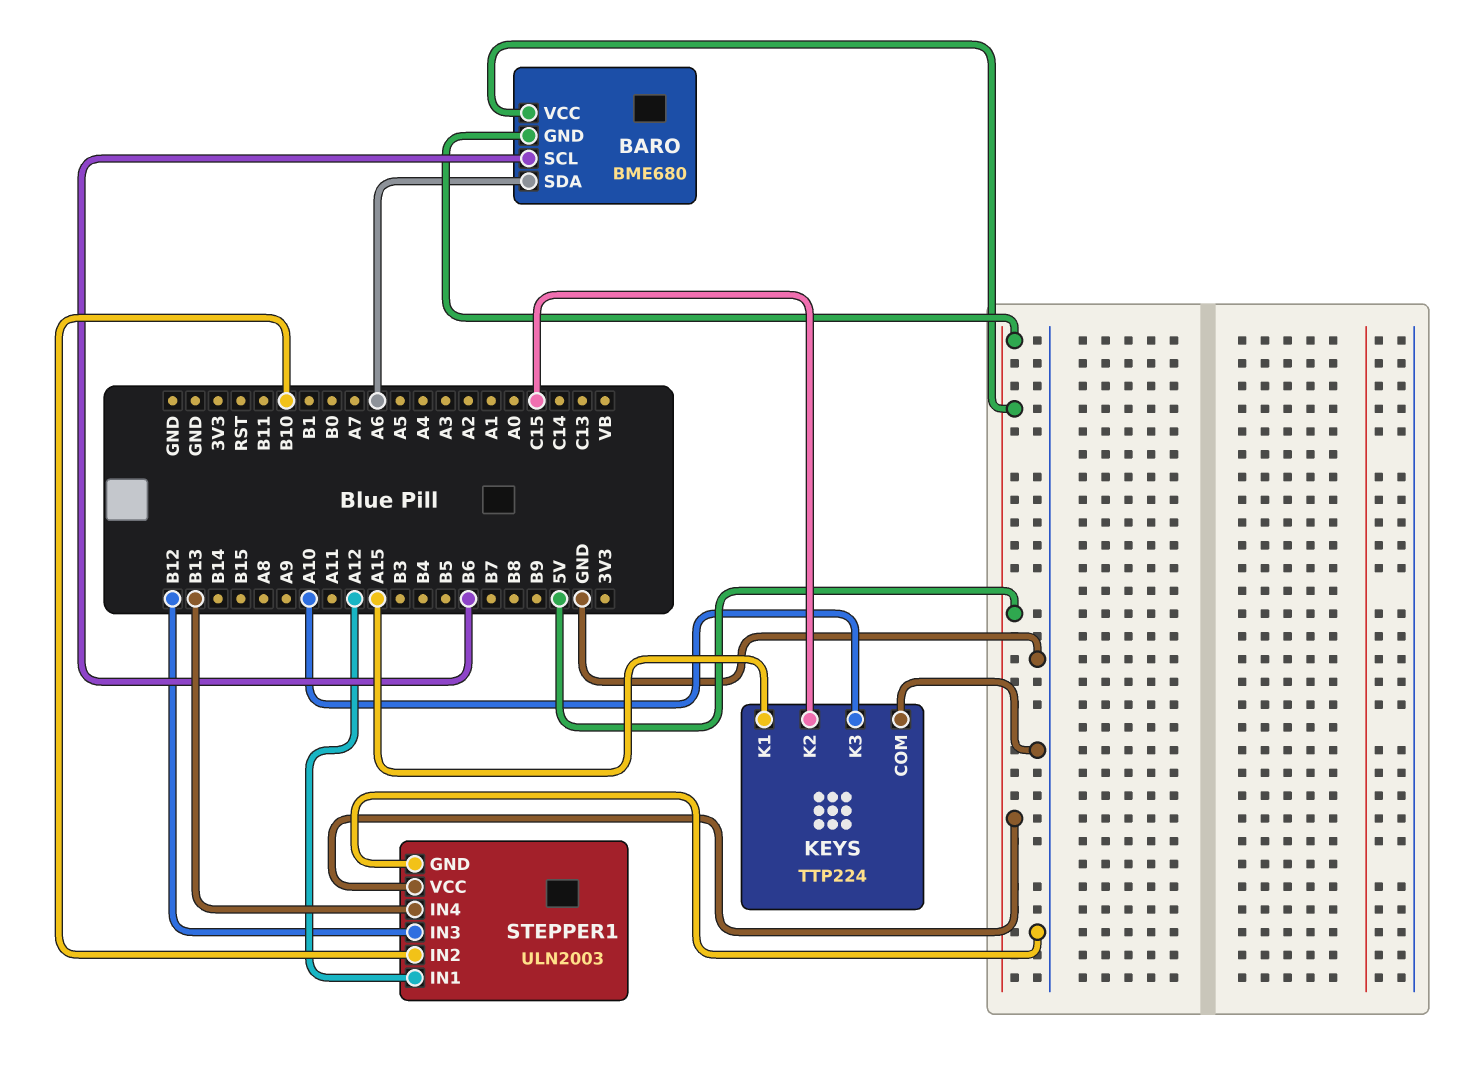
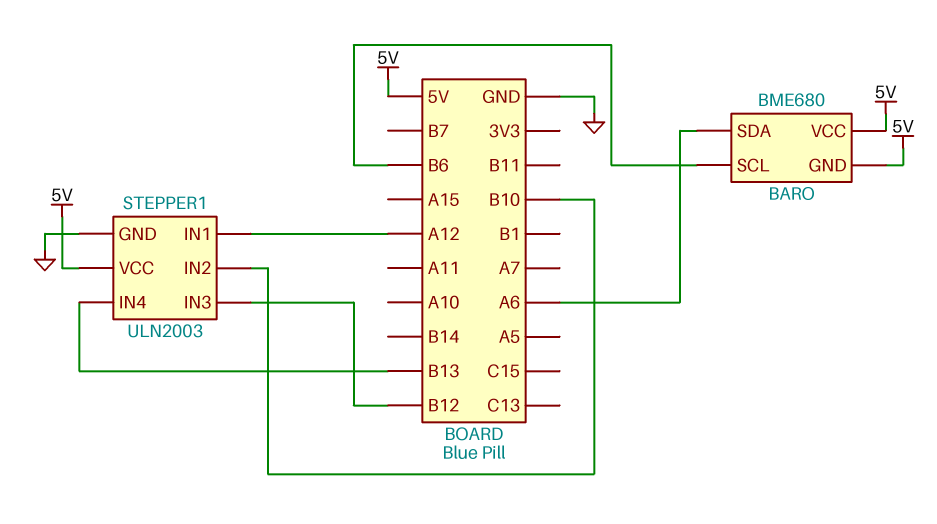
KEYS: TTP224 -> none
KEYS pin COM: GND -> none
KEYS pin K1: A15 -> none
KEYS pin K2: C15 -> none
KEYS pin K3: A10 -> none

